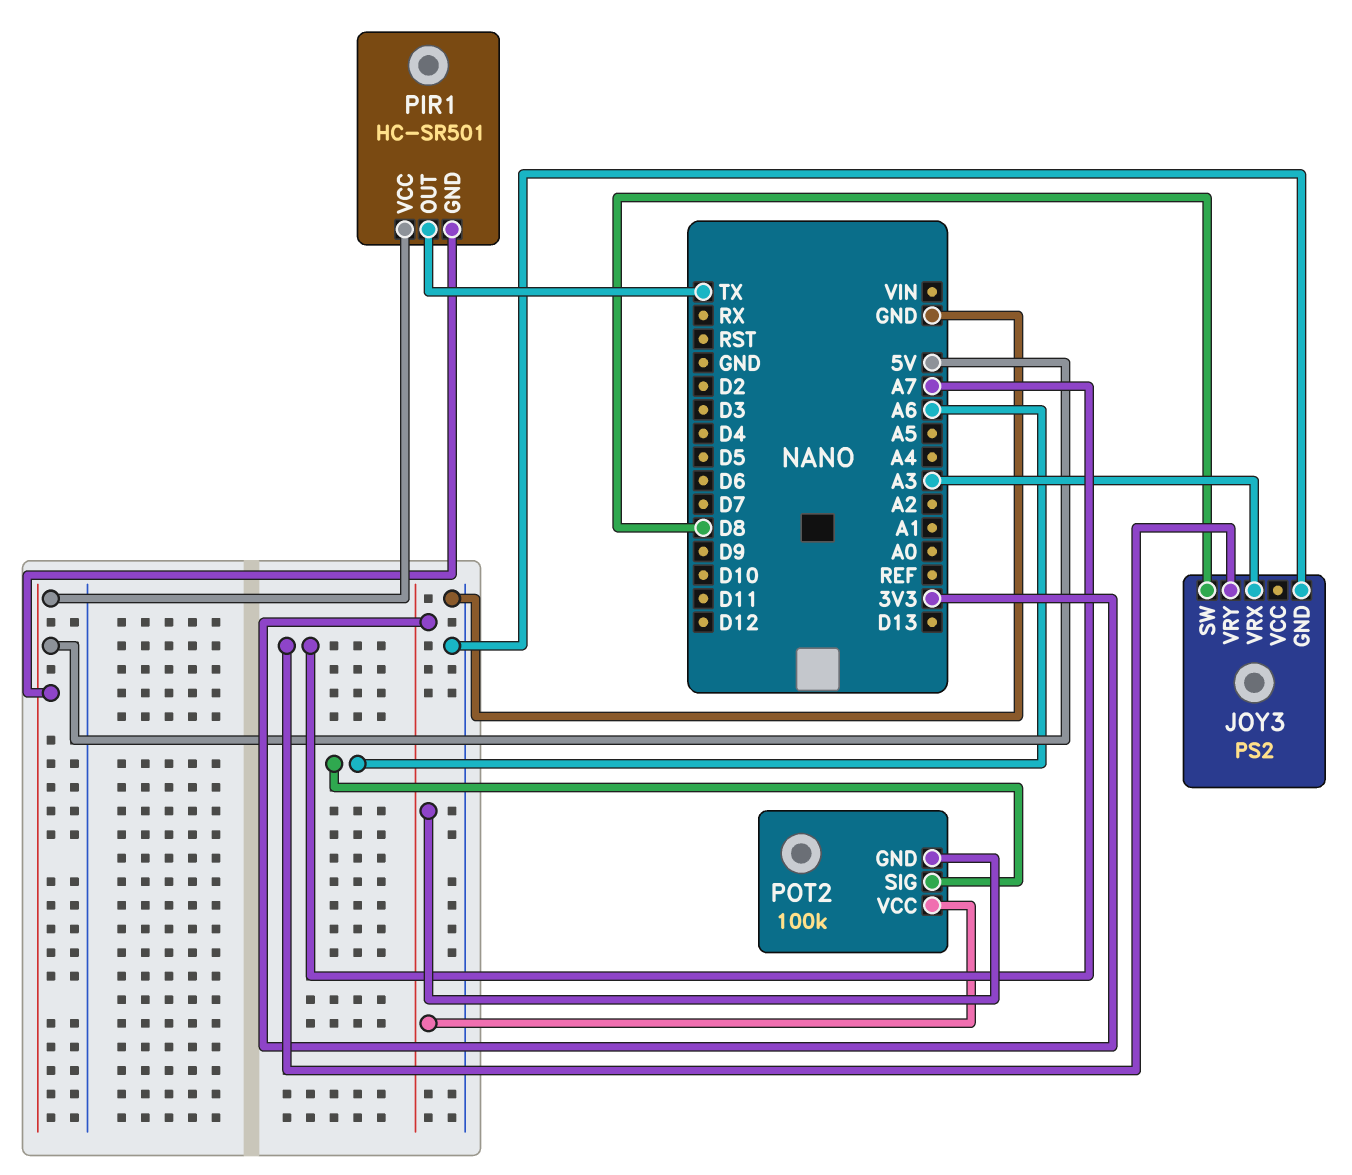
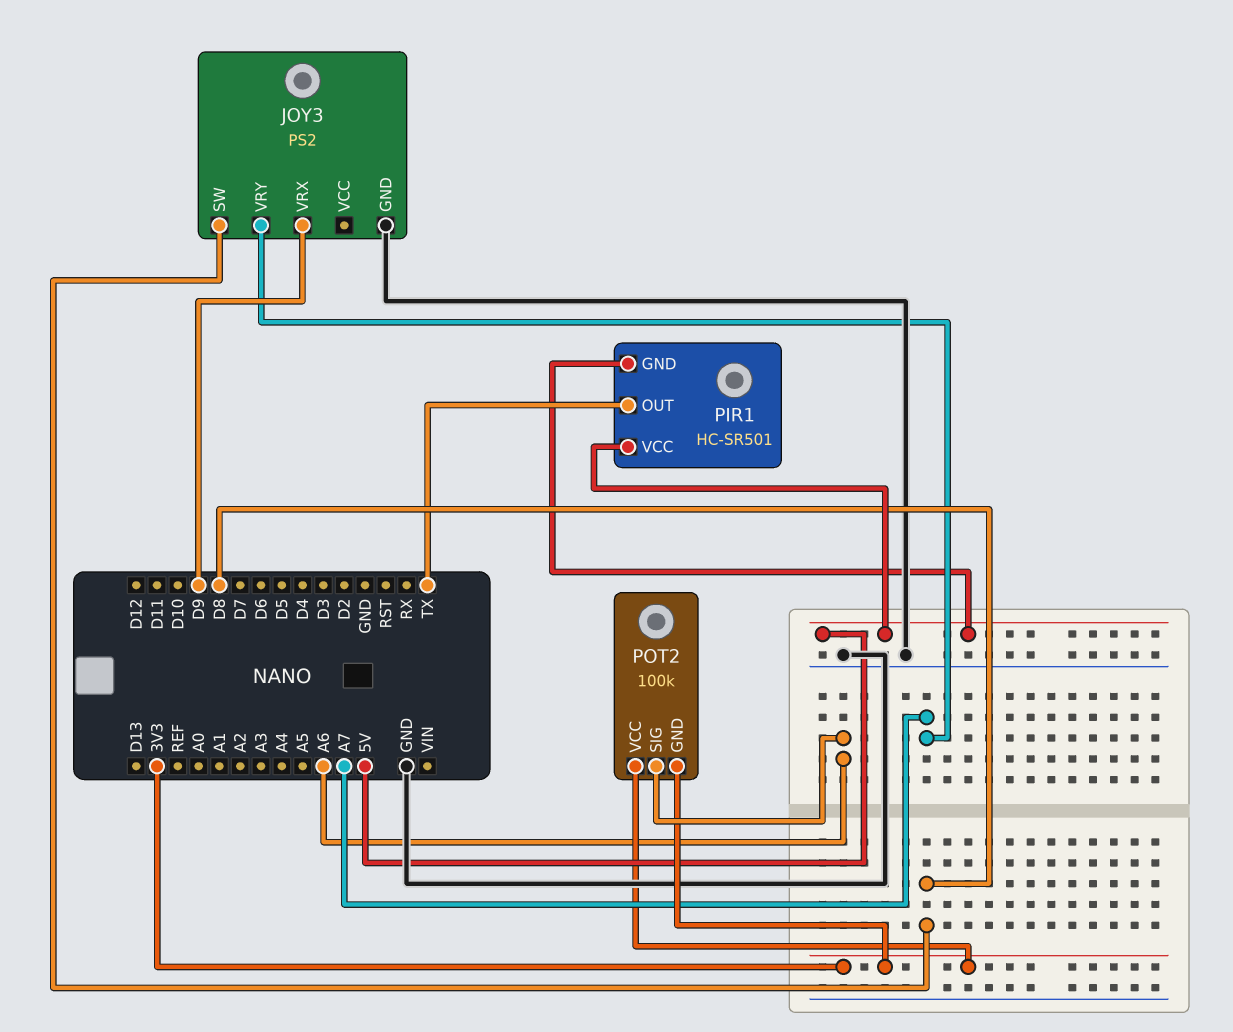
JOY3 pin VRX: A3 -> D9

